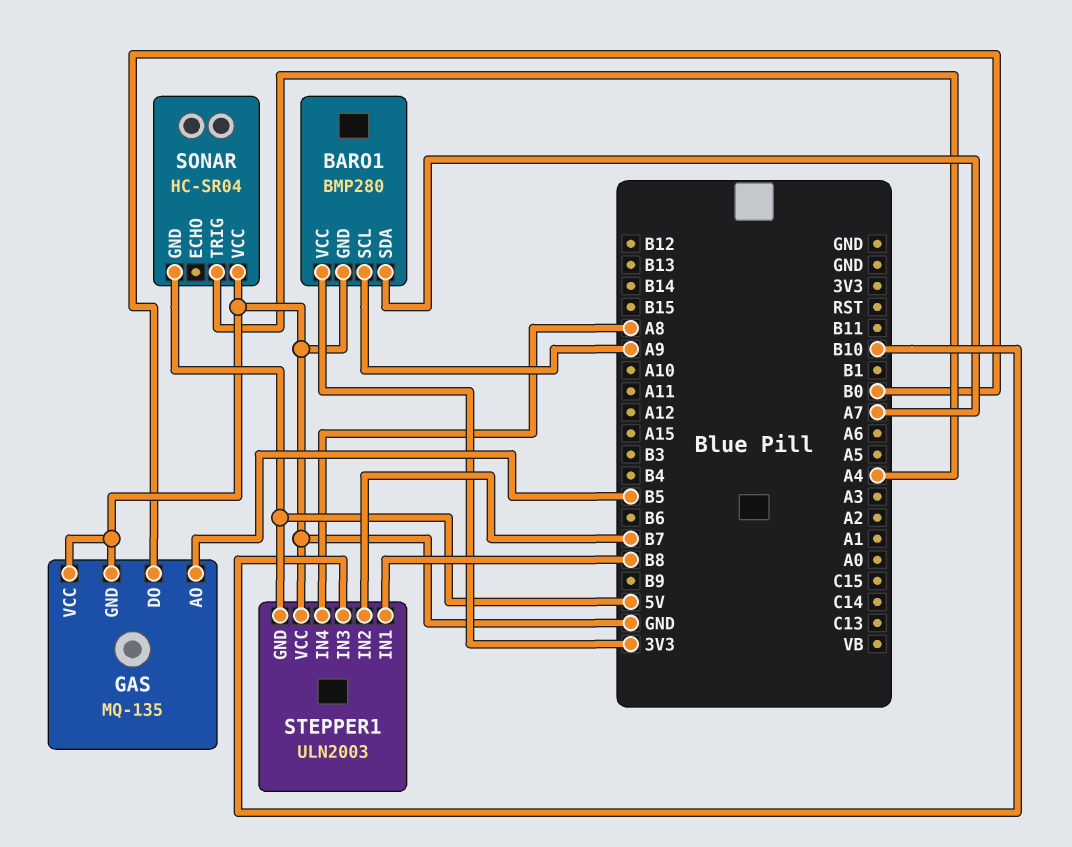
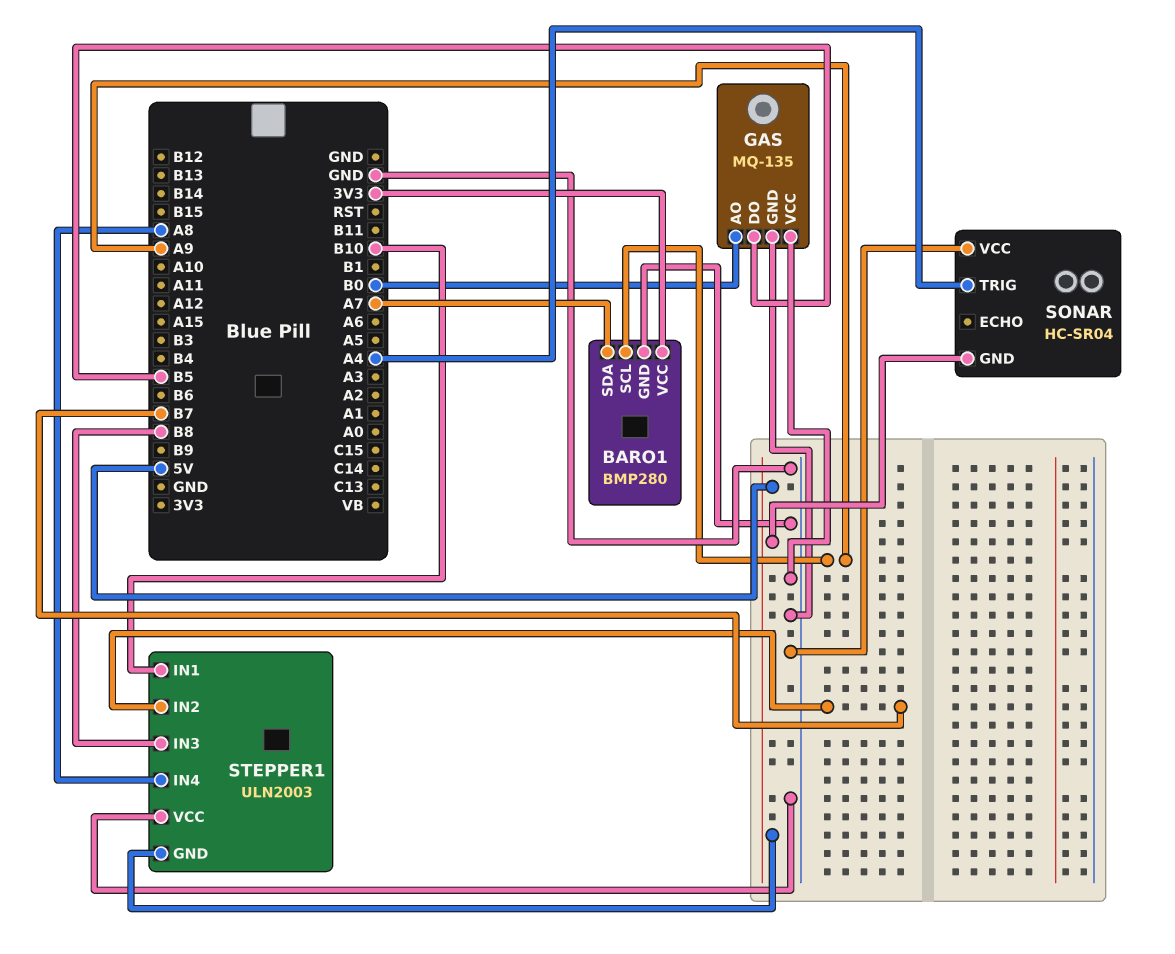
GAS pin AO: B5 -> B0
GAS pin DO: B0 -> B5
STEPPER1 pin IN1: B8 -> B10
STEPPER1 pin IN3: B10 -> B8

